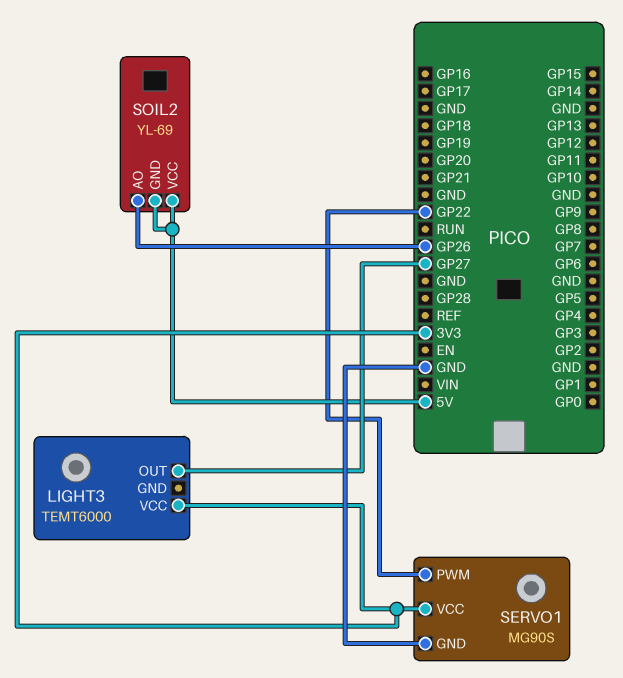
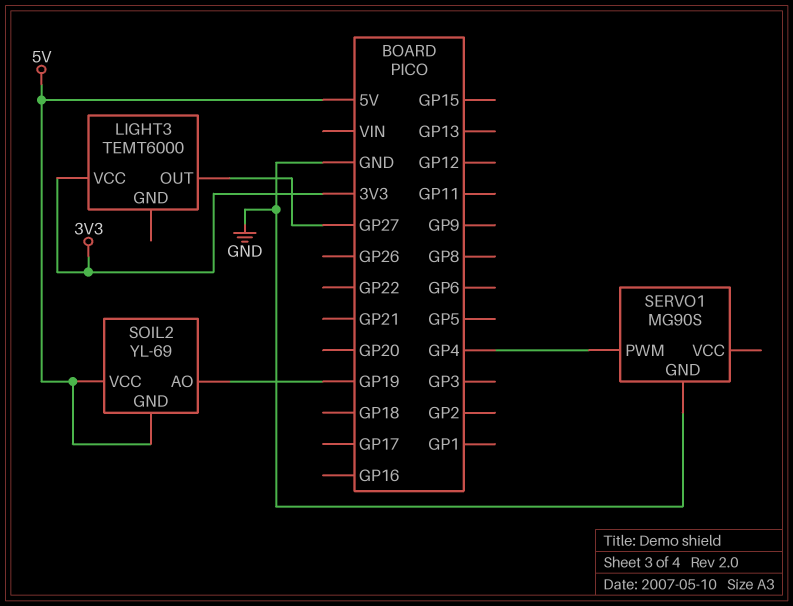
SERVO1 pin PWM: GP22 -> GP4
SERVO1 pin VCC: 3V3 -> none
SOIL2 pin AO: GP26 -> GP19

